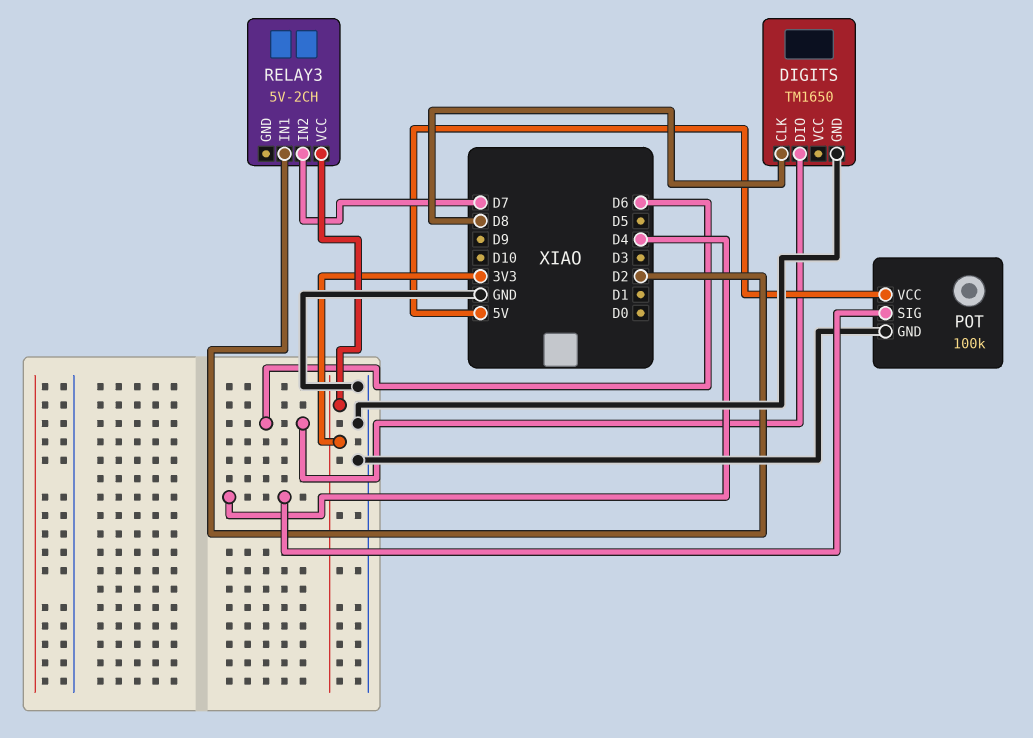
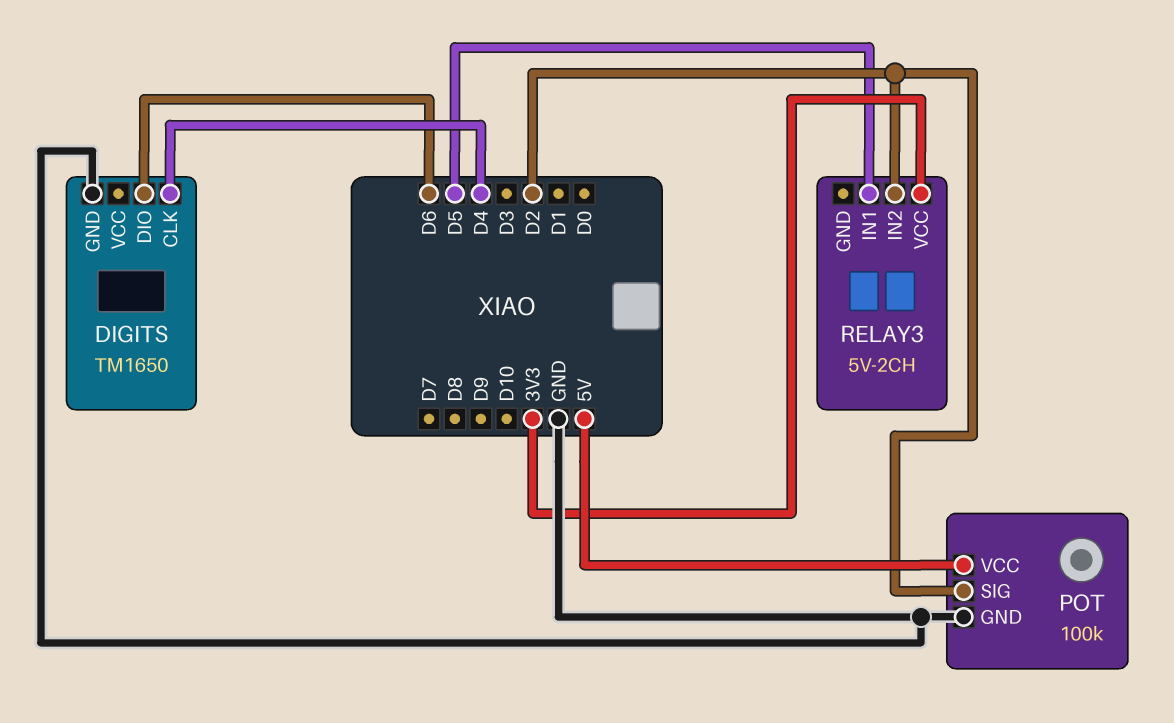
DIGITS pin CLK: D8 -> D4
POT pin SIG: D4 -> D2
RELAY3 pin IN1: D2 -> D5
RELAY3 pin IN2: D7 -> D2

